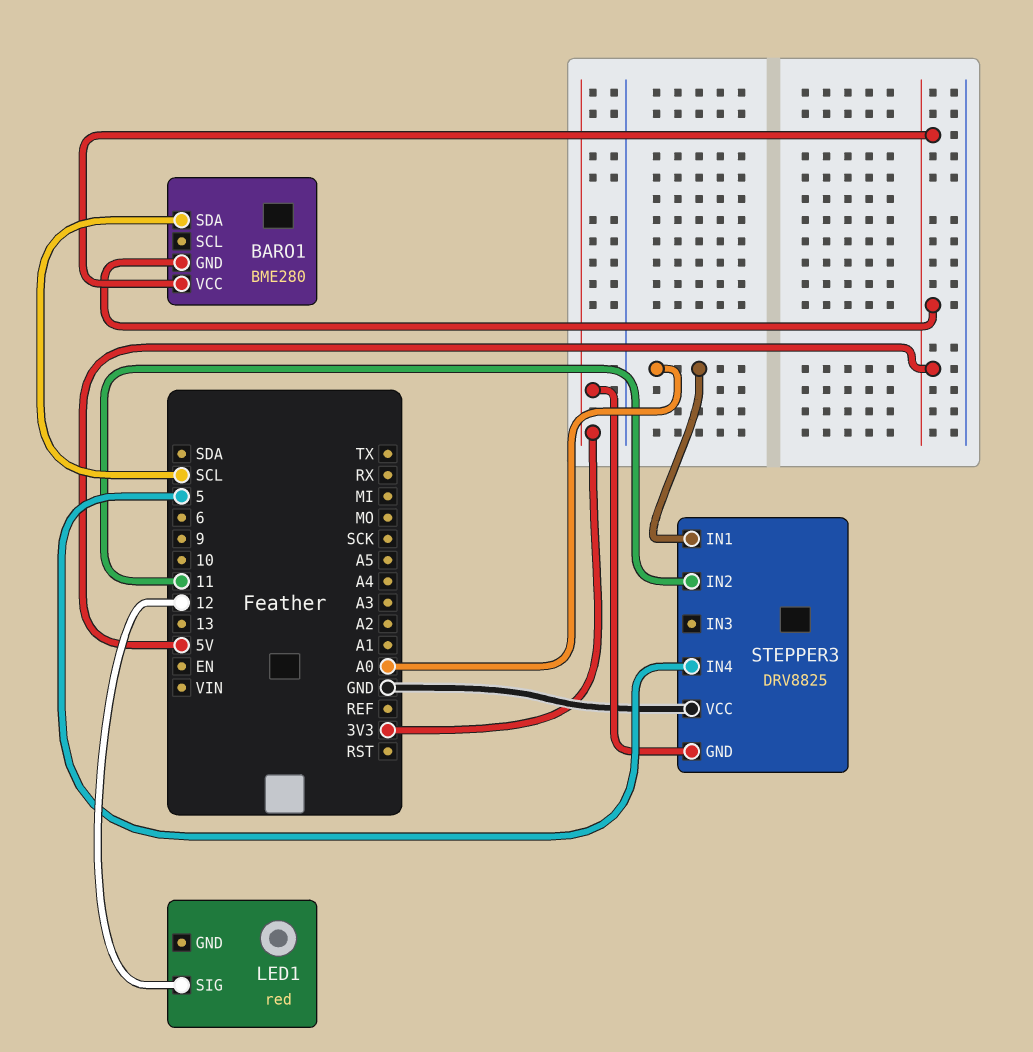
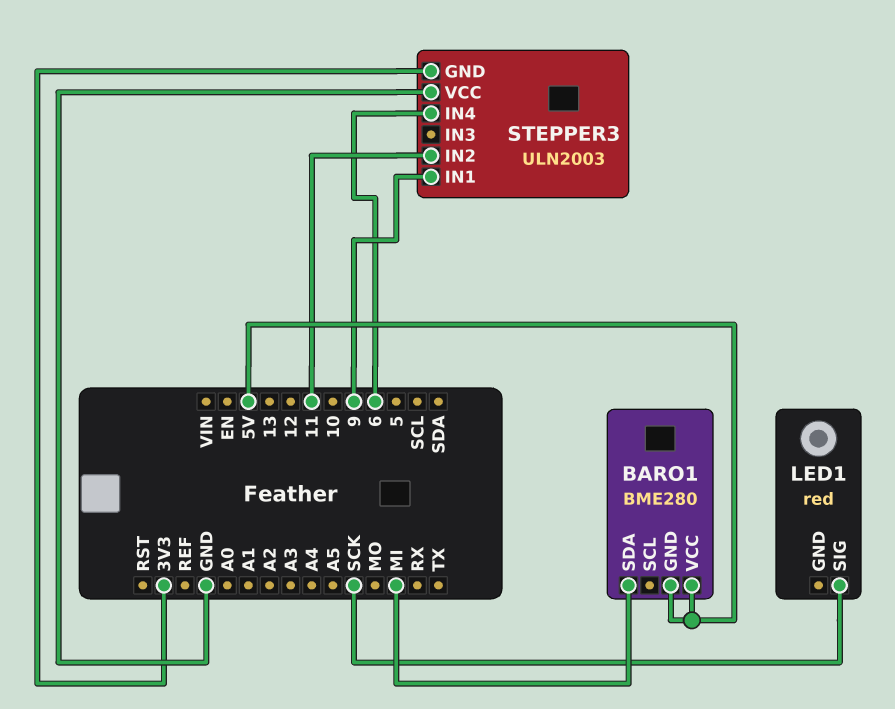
BARO1 pin SDA: SCL -> MI
LED1 pin SIG: 12 -> SCK
STEPPER3: DRV8825 -> ULN2003
STEPPER3 pin IN1: A0 -> 9
STEPPER3 pin IN4: 5 -> 6

